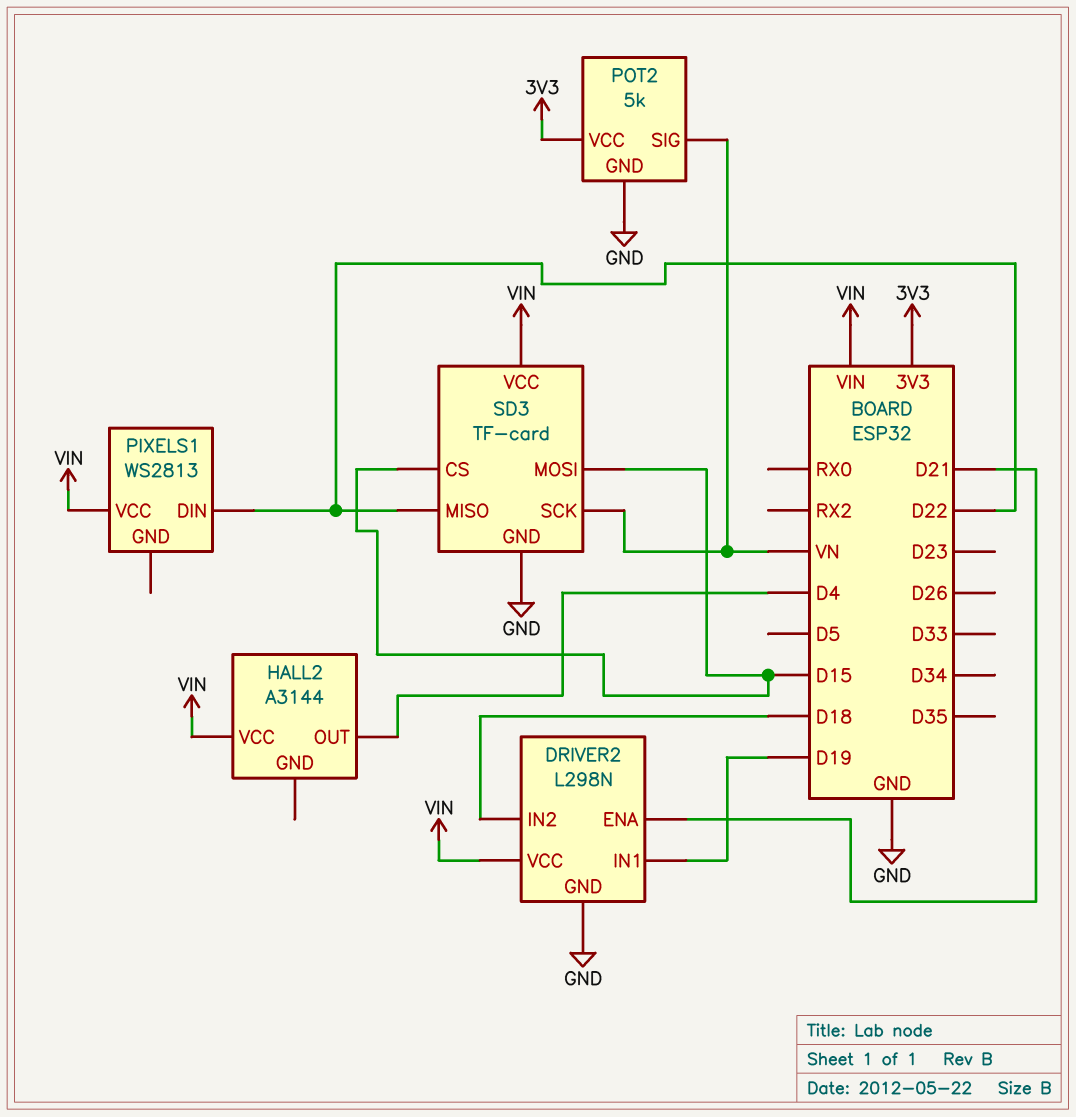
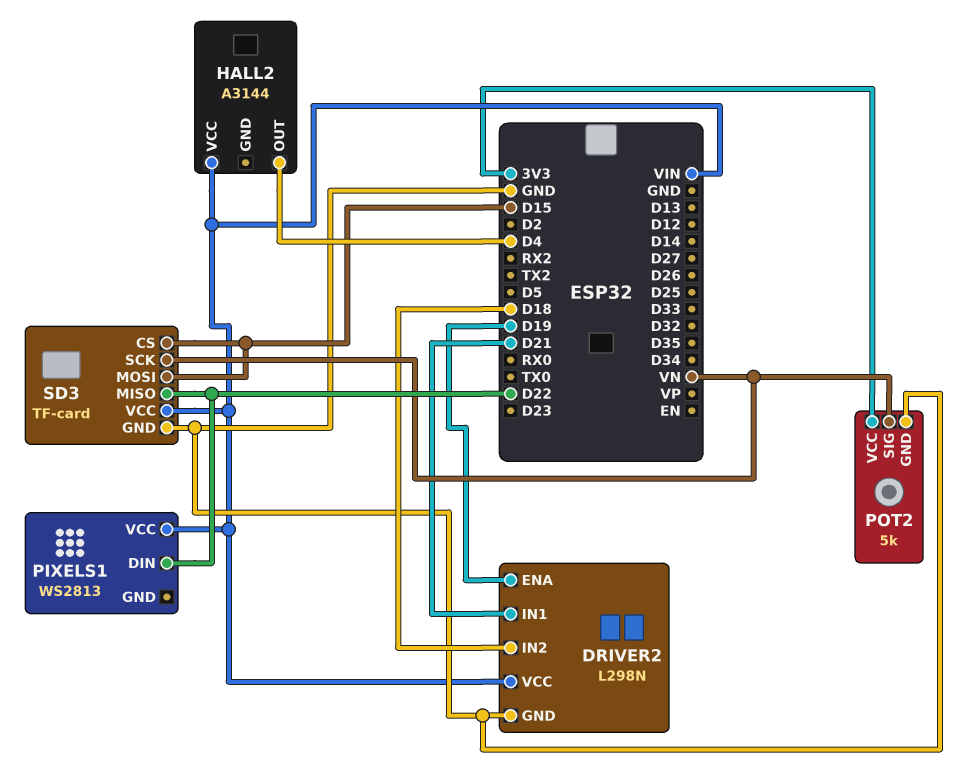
DRIVER2 pin ENA: D21 -> D19
DRIVER2 pin IN1: D19 -> D21

